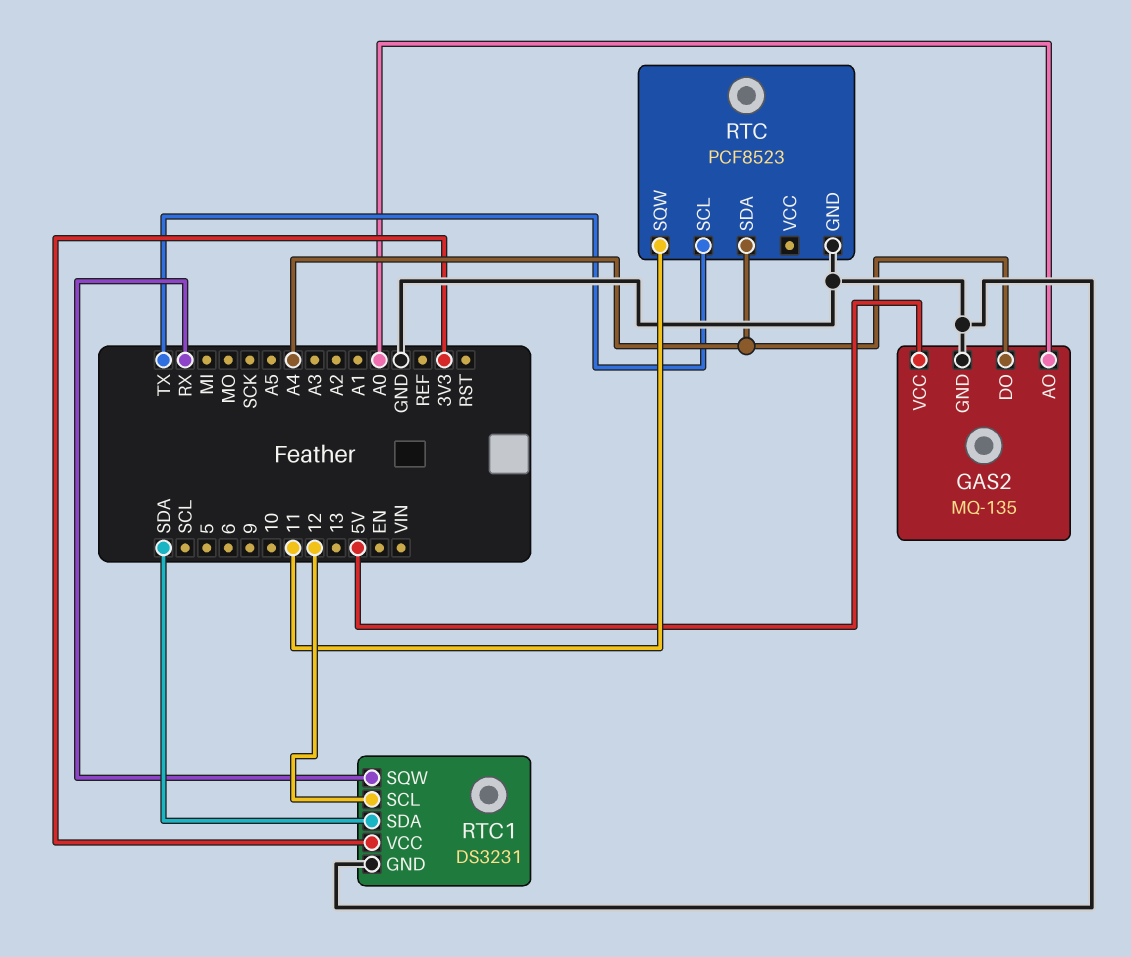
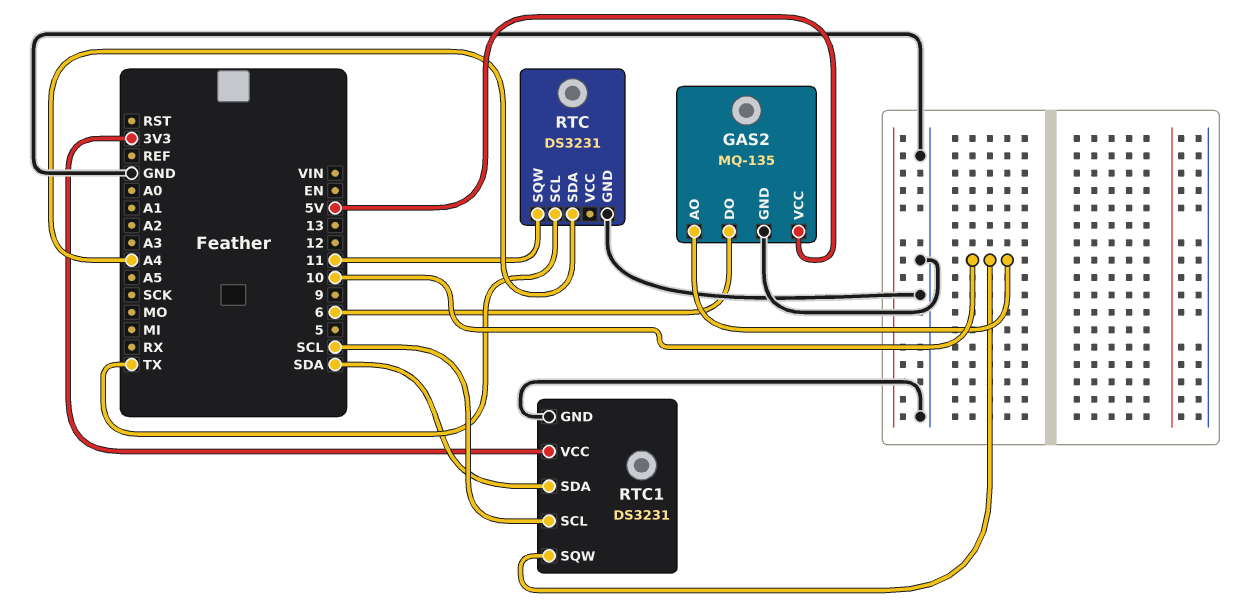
GAS2 pin AO: A0 -> 10
GAS2 pin DO: A4 -> 6
RTC: PCF8523 -> DS3231
RTC1 pin SCL: 12 -> SCL
RTC1 pin SQW: RX -> 10

